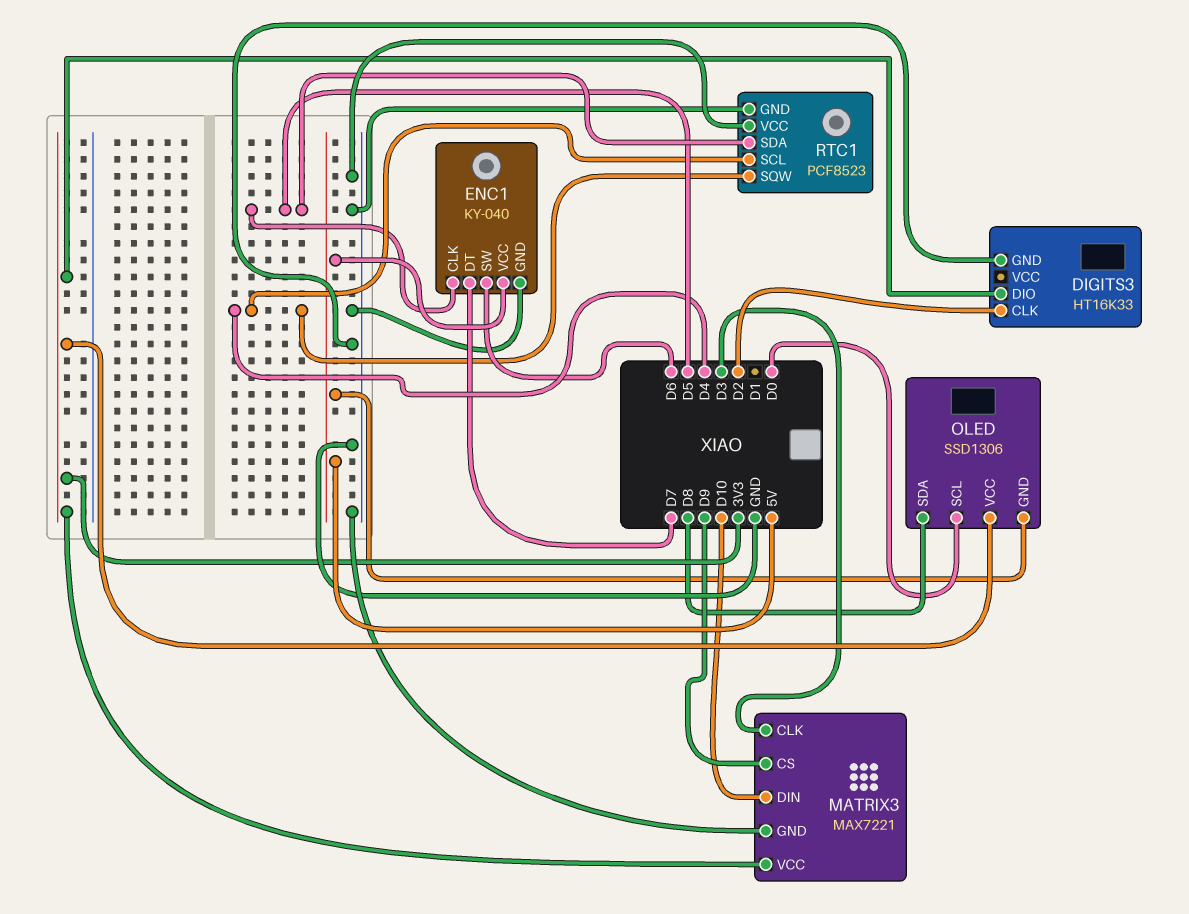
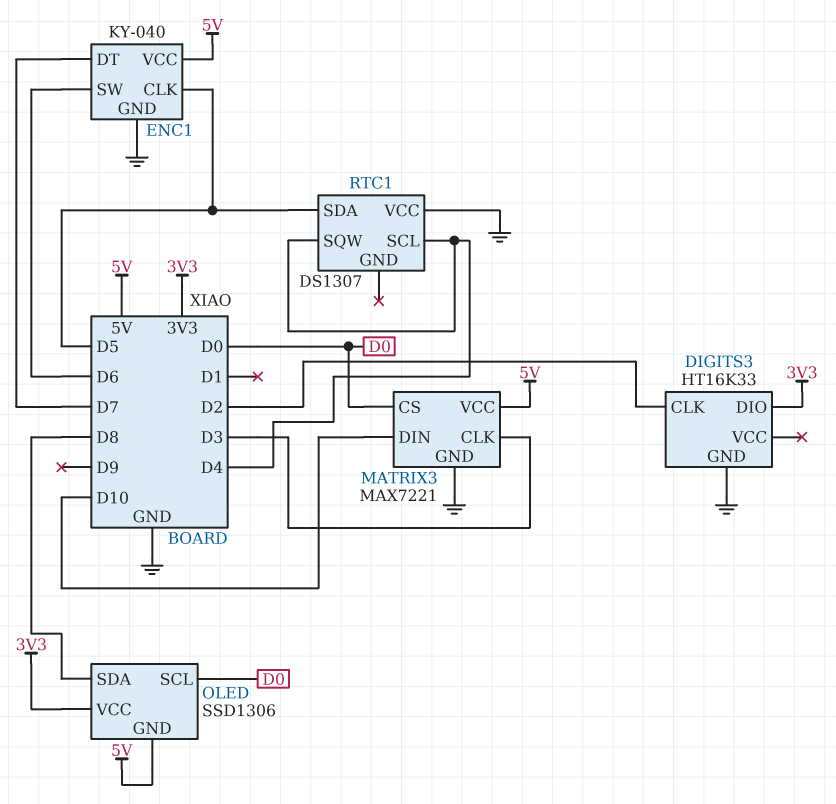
MATRIX3 pin CS: D9 -> D0
MATRIX3 pin VCC: 3V3 -> 5V
RTC1: PCF8523 -> DS1307
RTC1 pin GND: GND -> none

